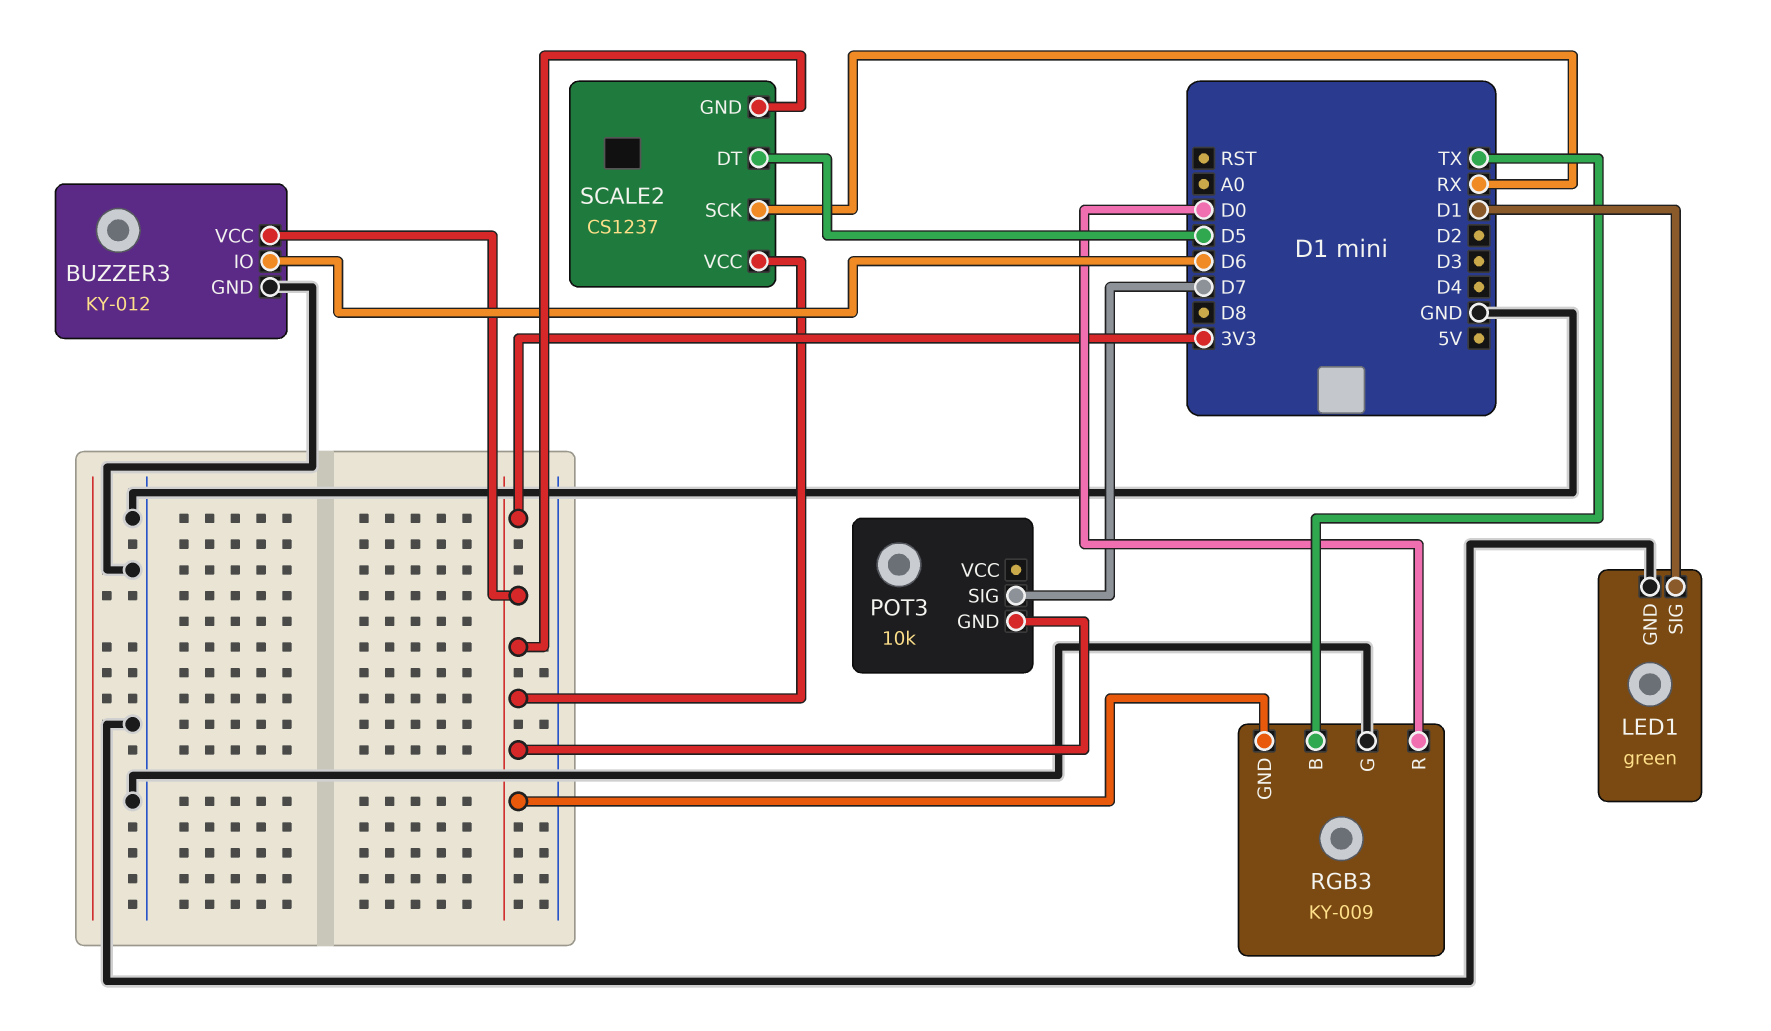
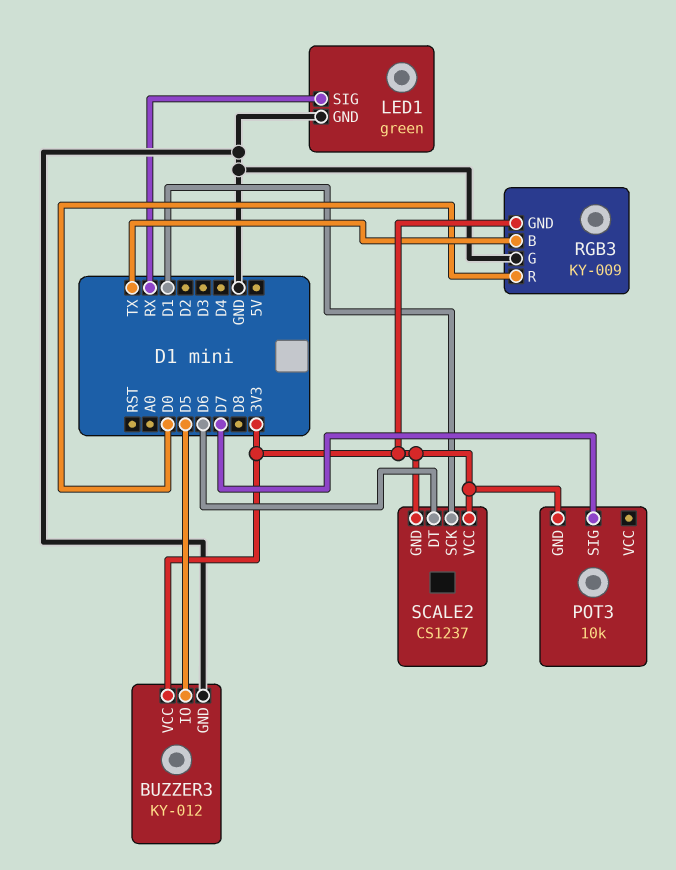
BUZZER3 pin IO: D6 -> D5
LED1 pin SIG: D1 -> RX
SCALE2 pin DT: D5 -> D6
SCALE2 pin SCK: RX -> D1

